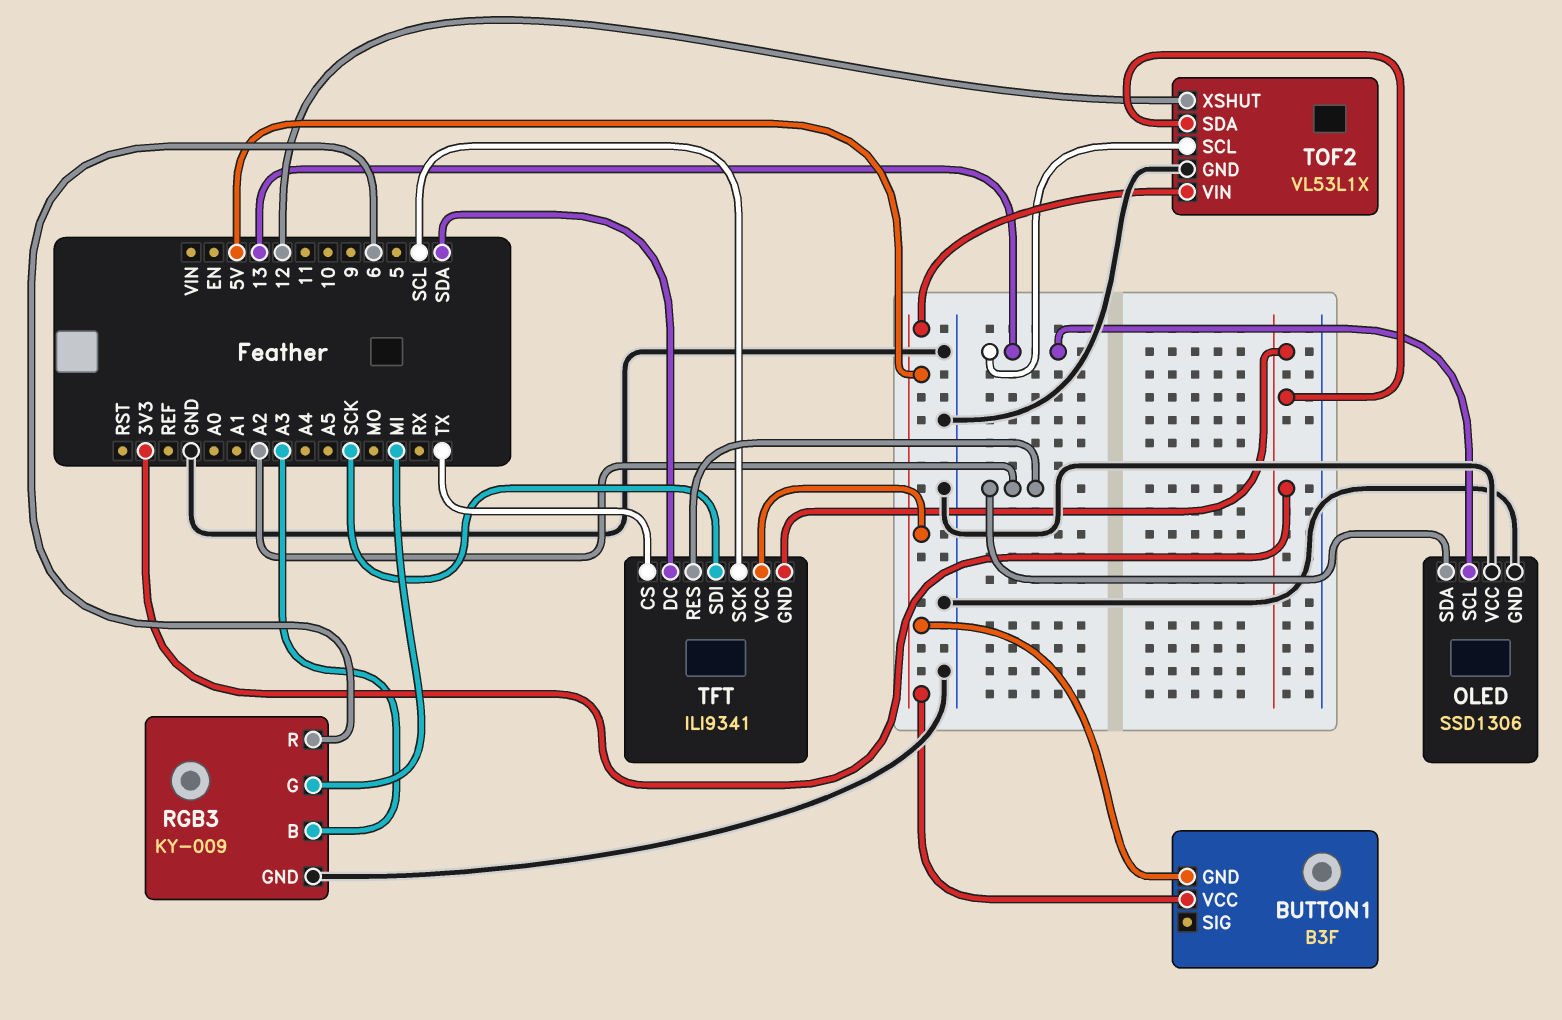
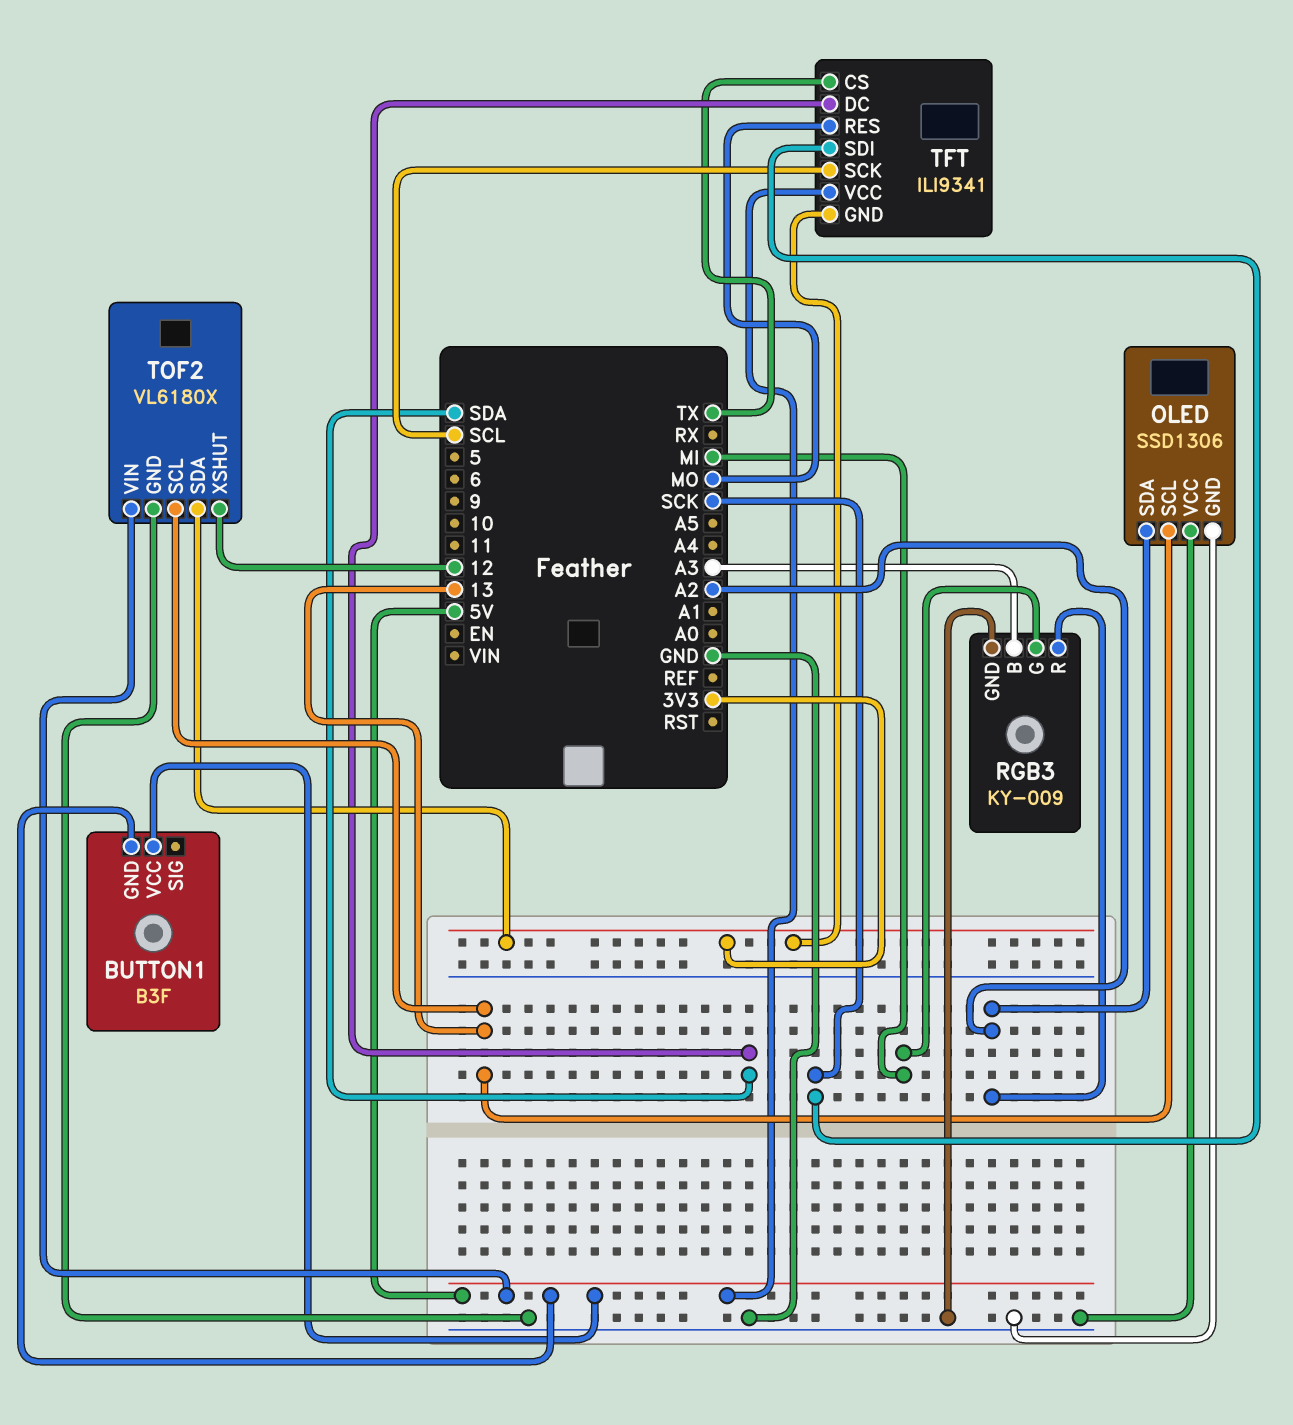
RGB3 pin R: 6 -> A2
TFT pin RES: A2 -> MO
TOF2: VL53L1X -> VL6180X

